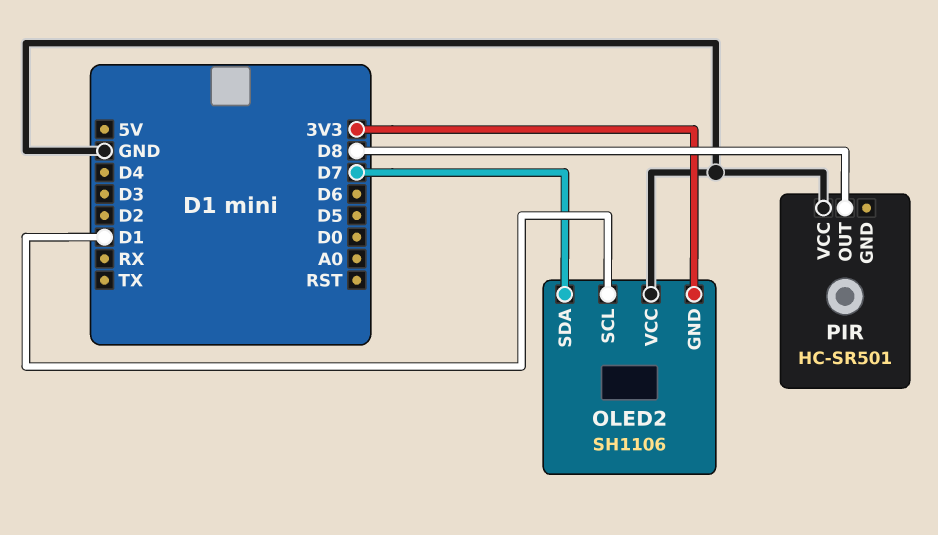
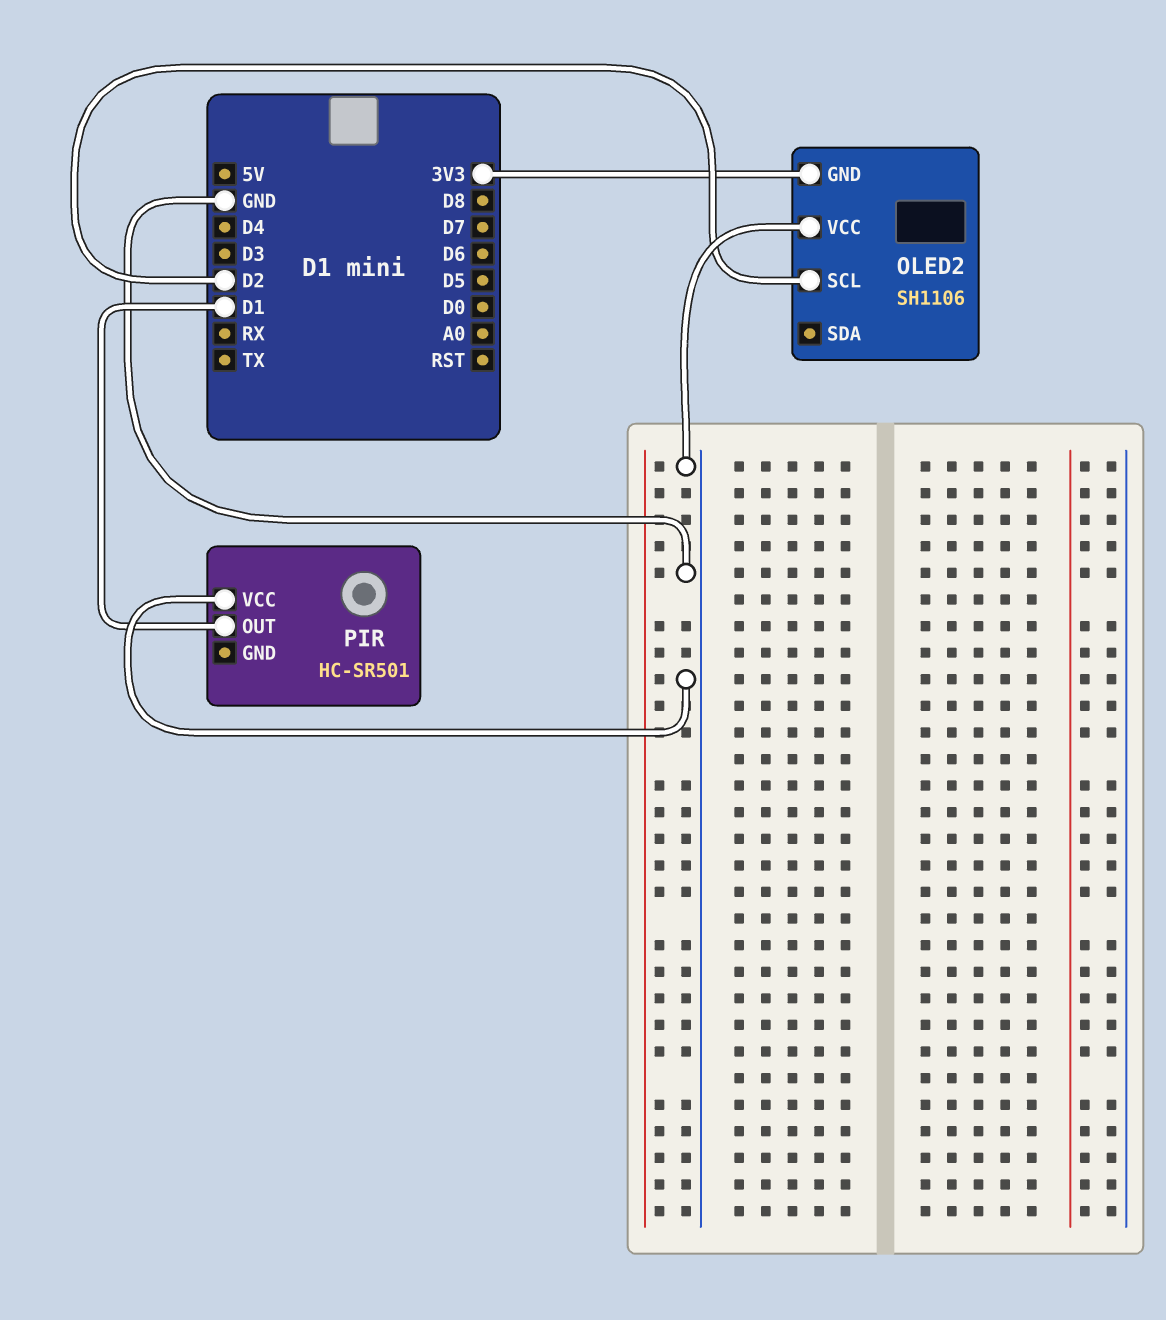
OLED2 pin SCL: D1 -> D2
OLED2 pin SDA: D7 -> none
PIR pin OUT: D8 -> D1

